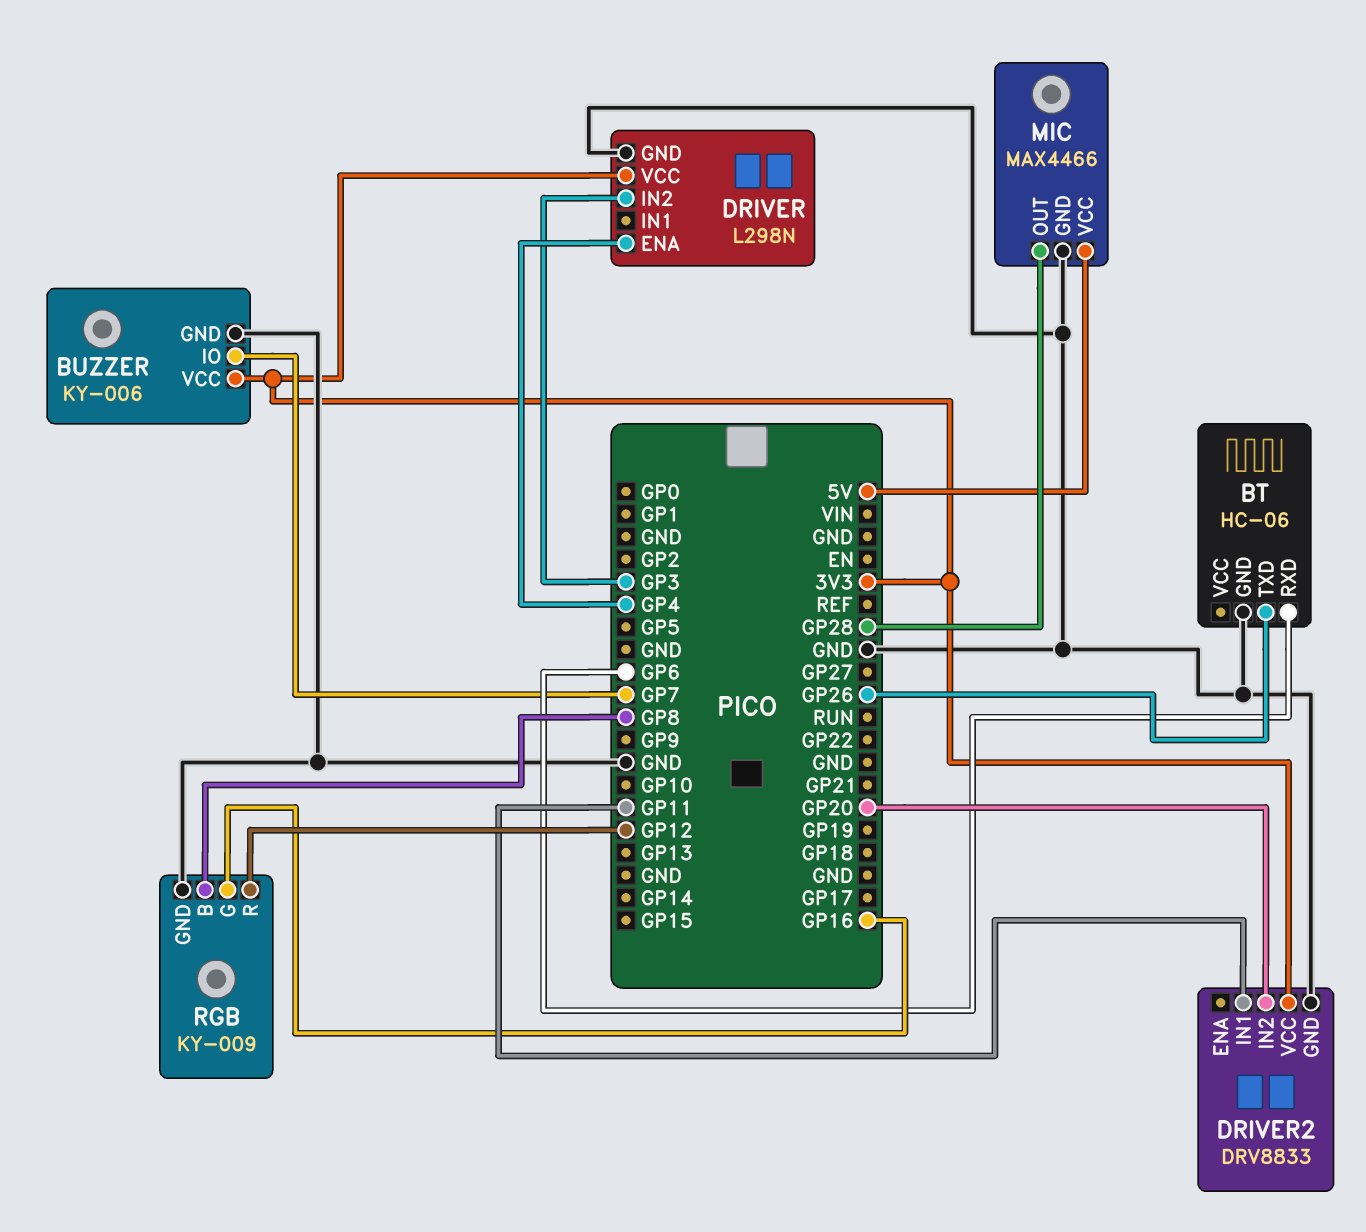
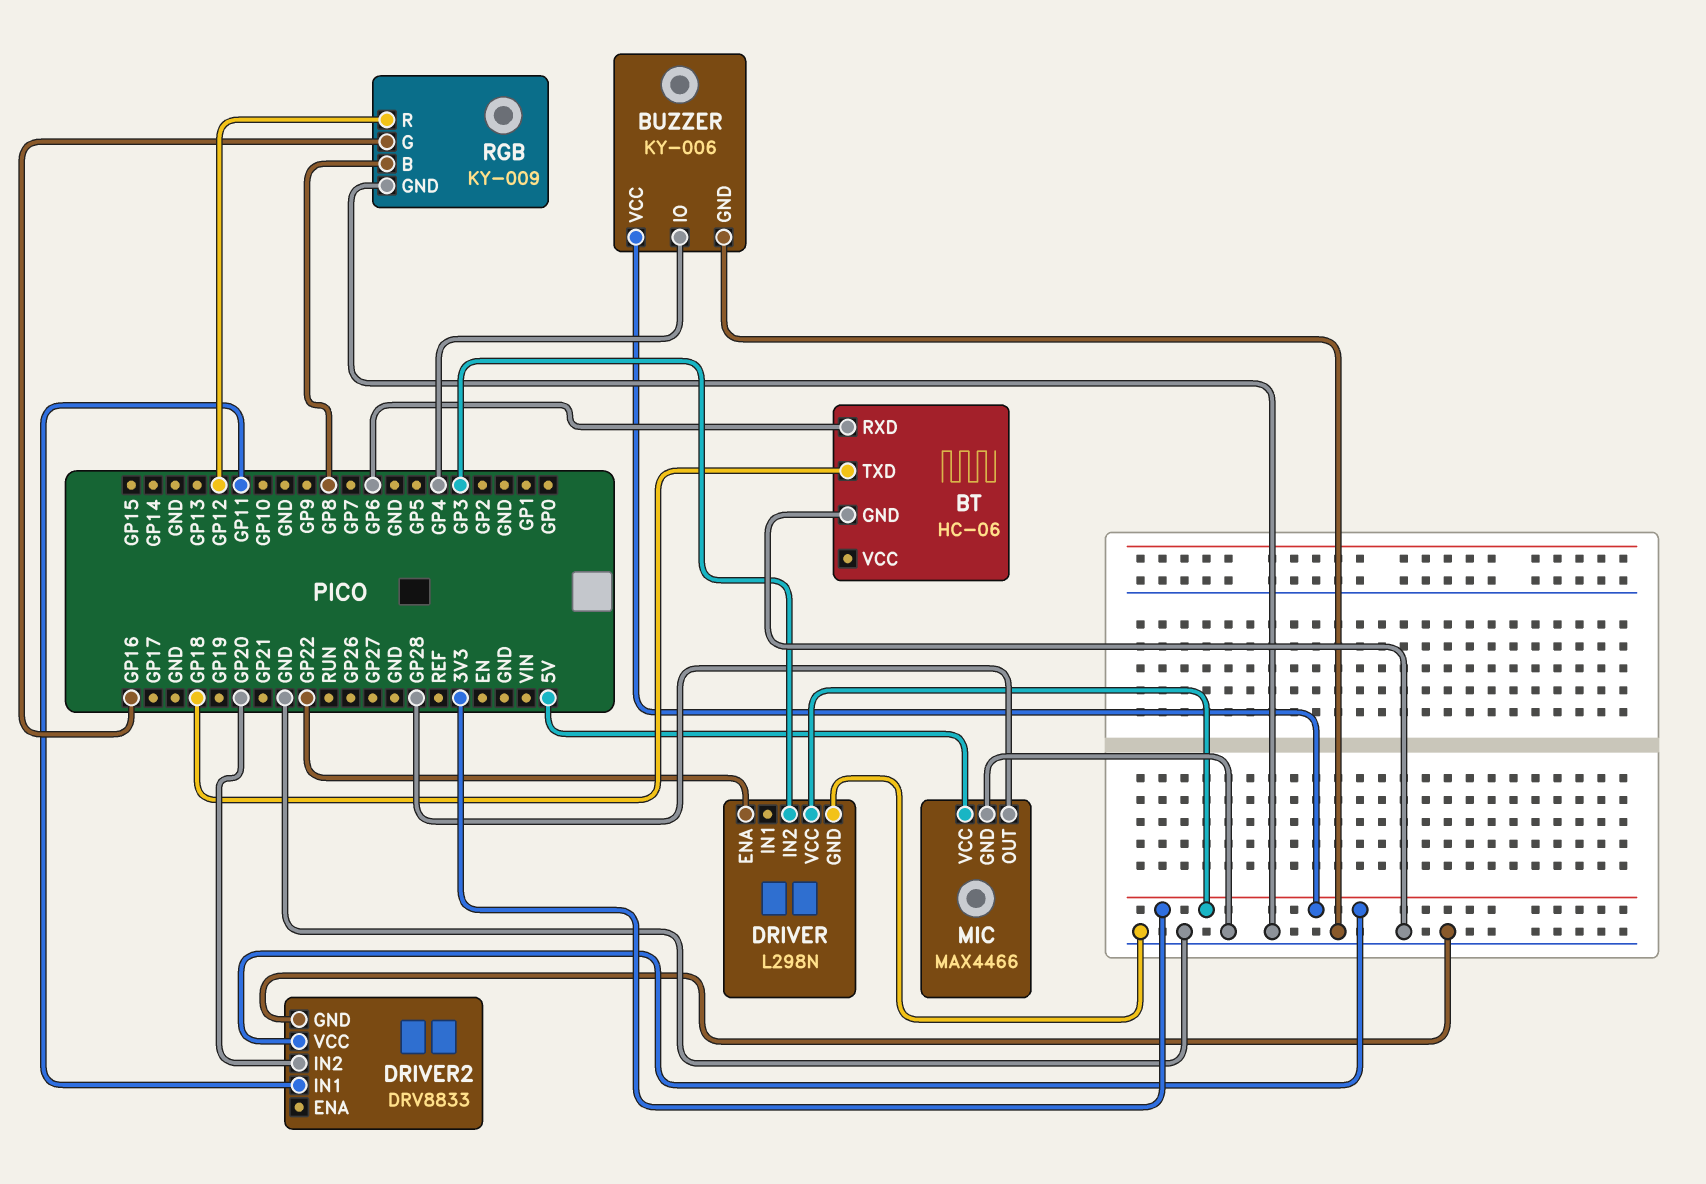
BT pin TXD: GP26 -> GP18
BUZZER pin IO: GP7 -> GP4
DRIVER pin ENA: GP4 -> GP22

